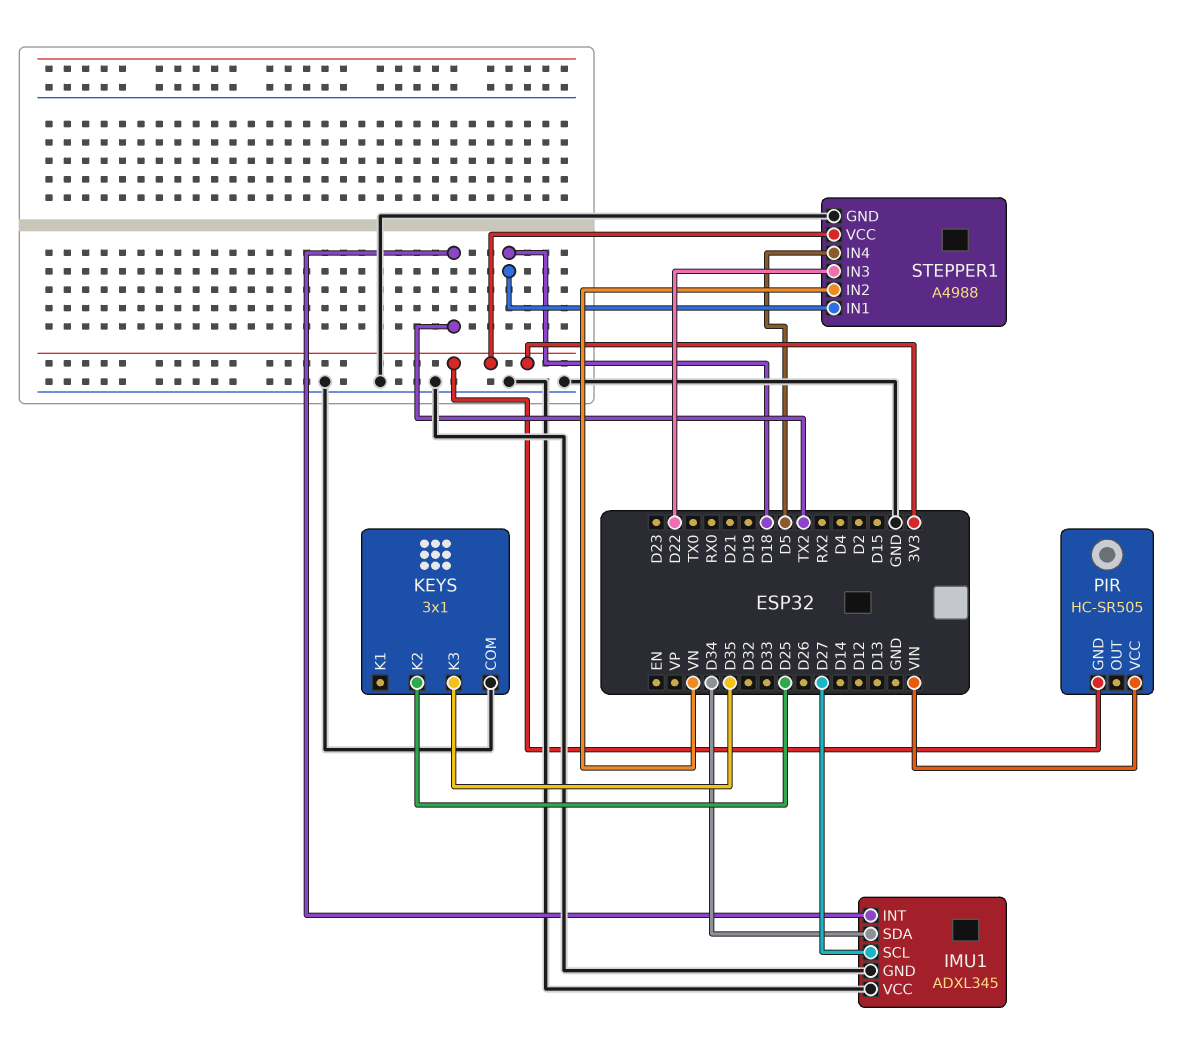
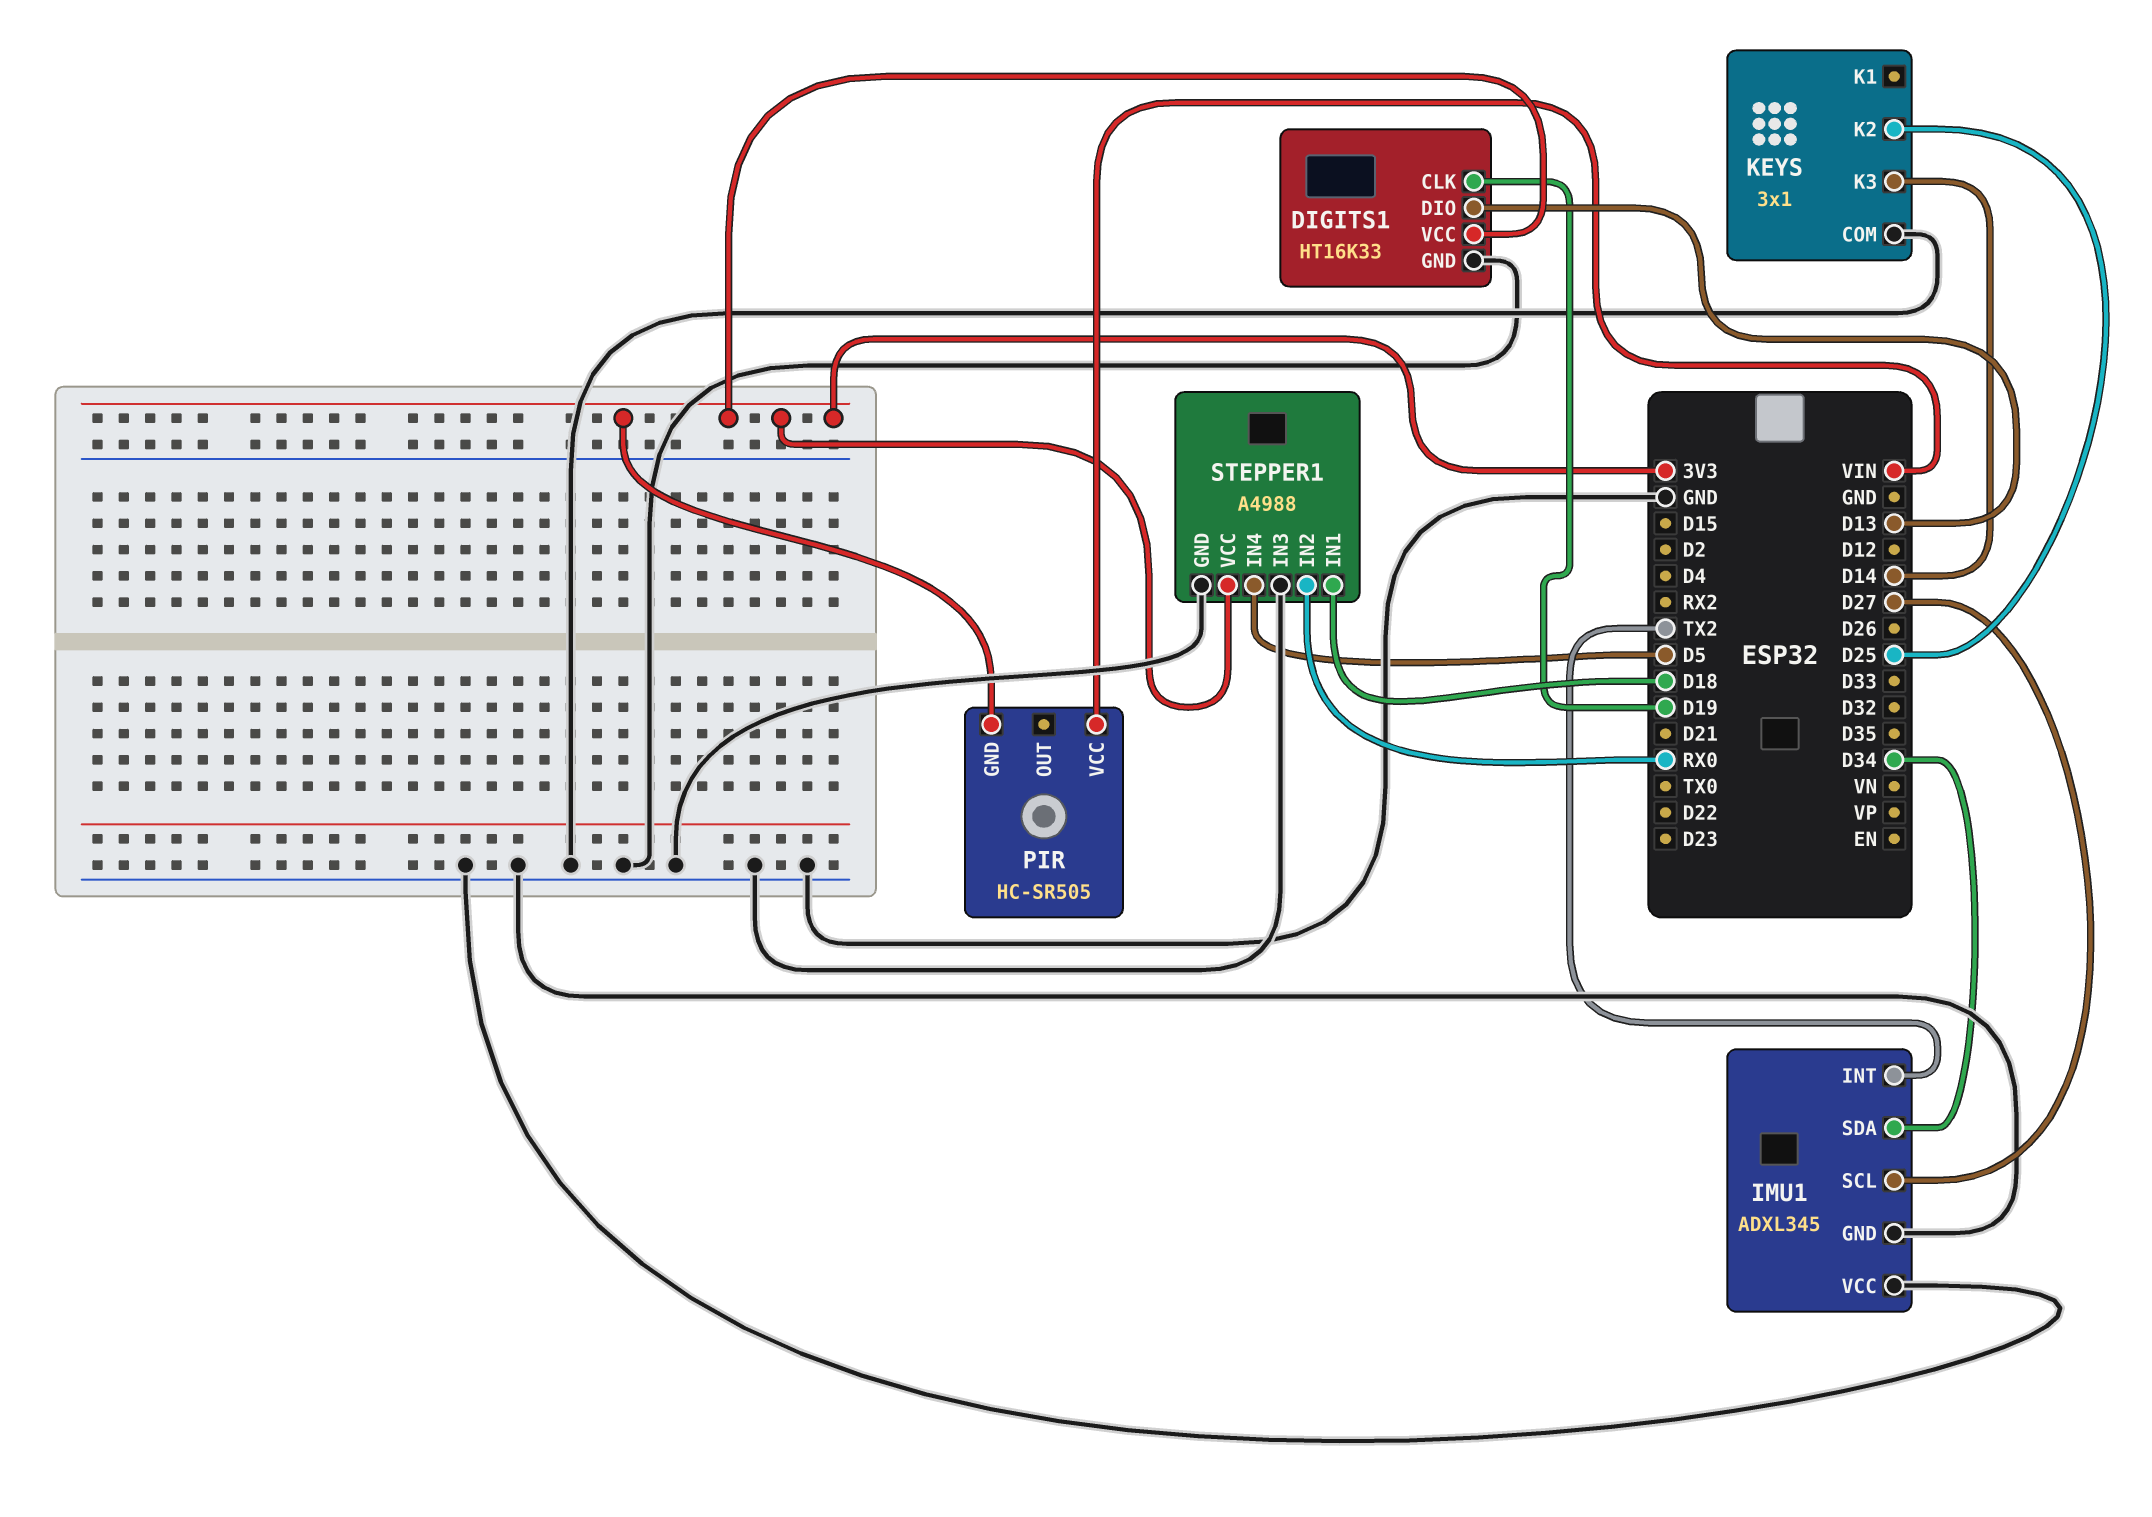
DIGITS1: none -> HT16K33
DIGITS1 pin CLK: none -> D19
DIGITS1 pin DIO: none -> D13
DIGITS1 pin GND: none -> GND
DIGITS1 pin VCC: none -> 3V3
KEYS pin K3: D35 -> D14
STEPPER1 pin IN2: VN -> RX0
STEPPER1 pin IN3: D22 -> GND

